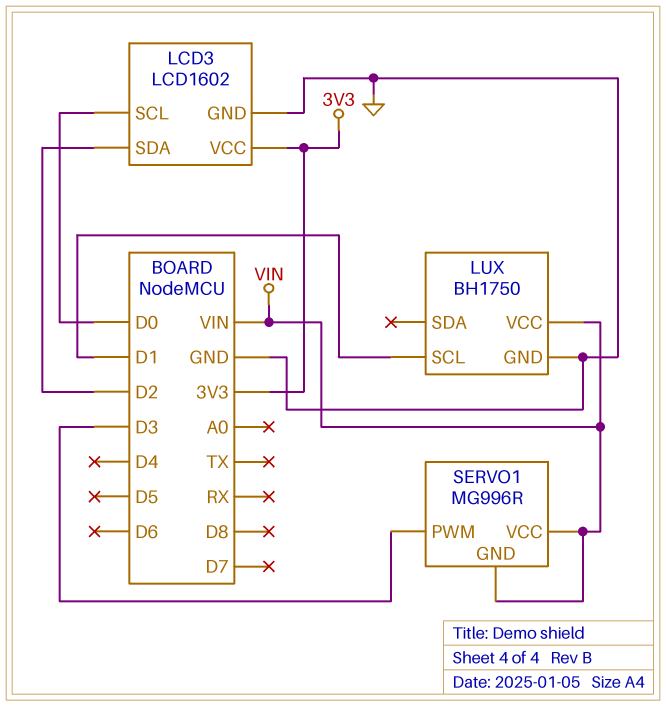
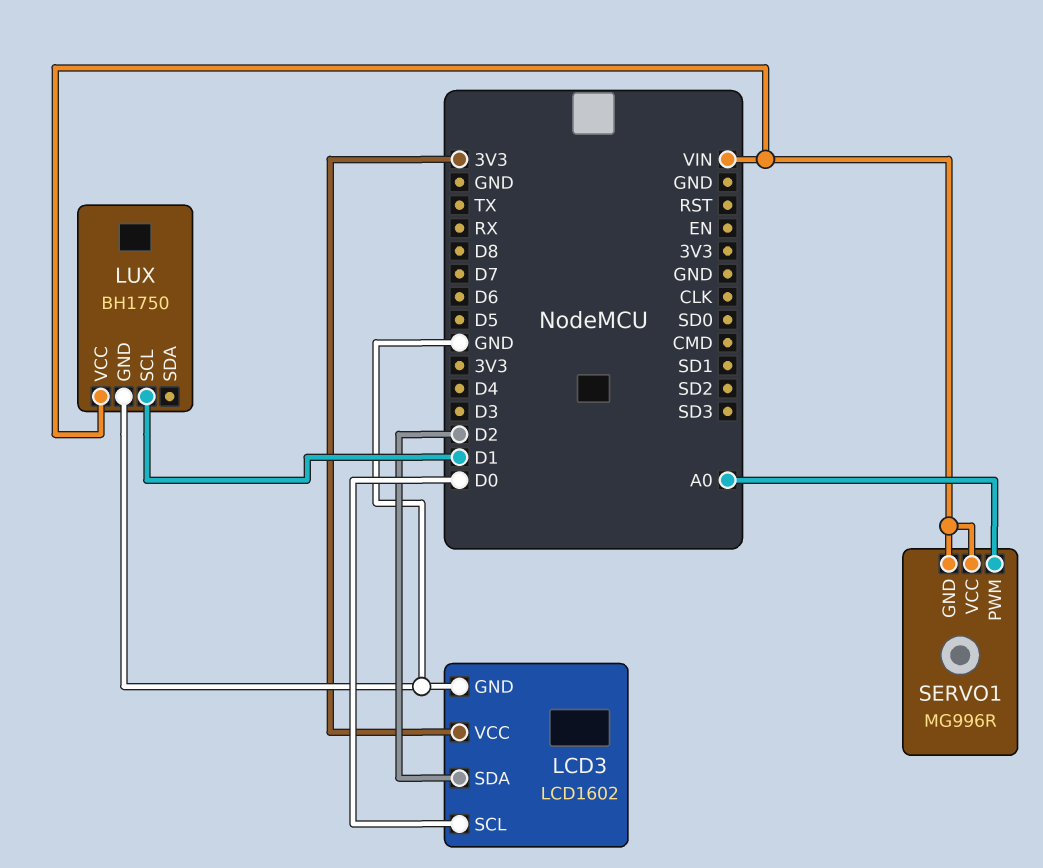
SERVO1 pin PWM: D3 -> A0

